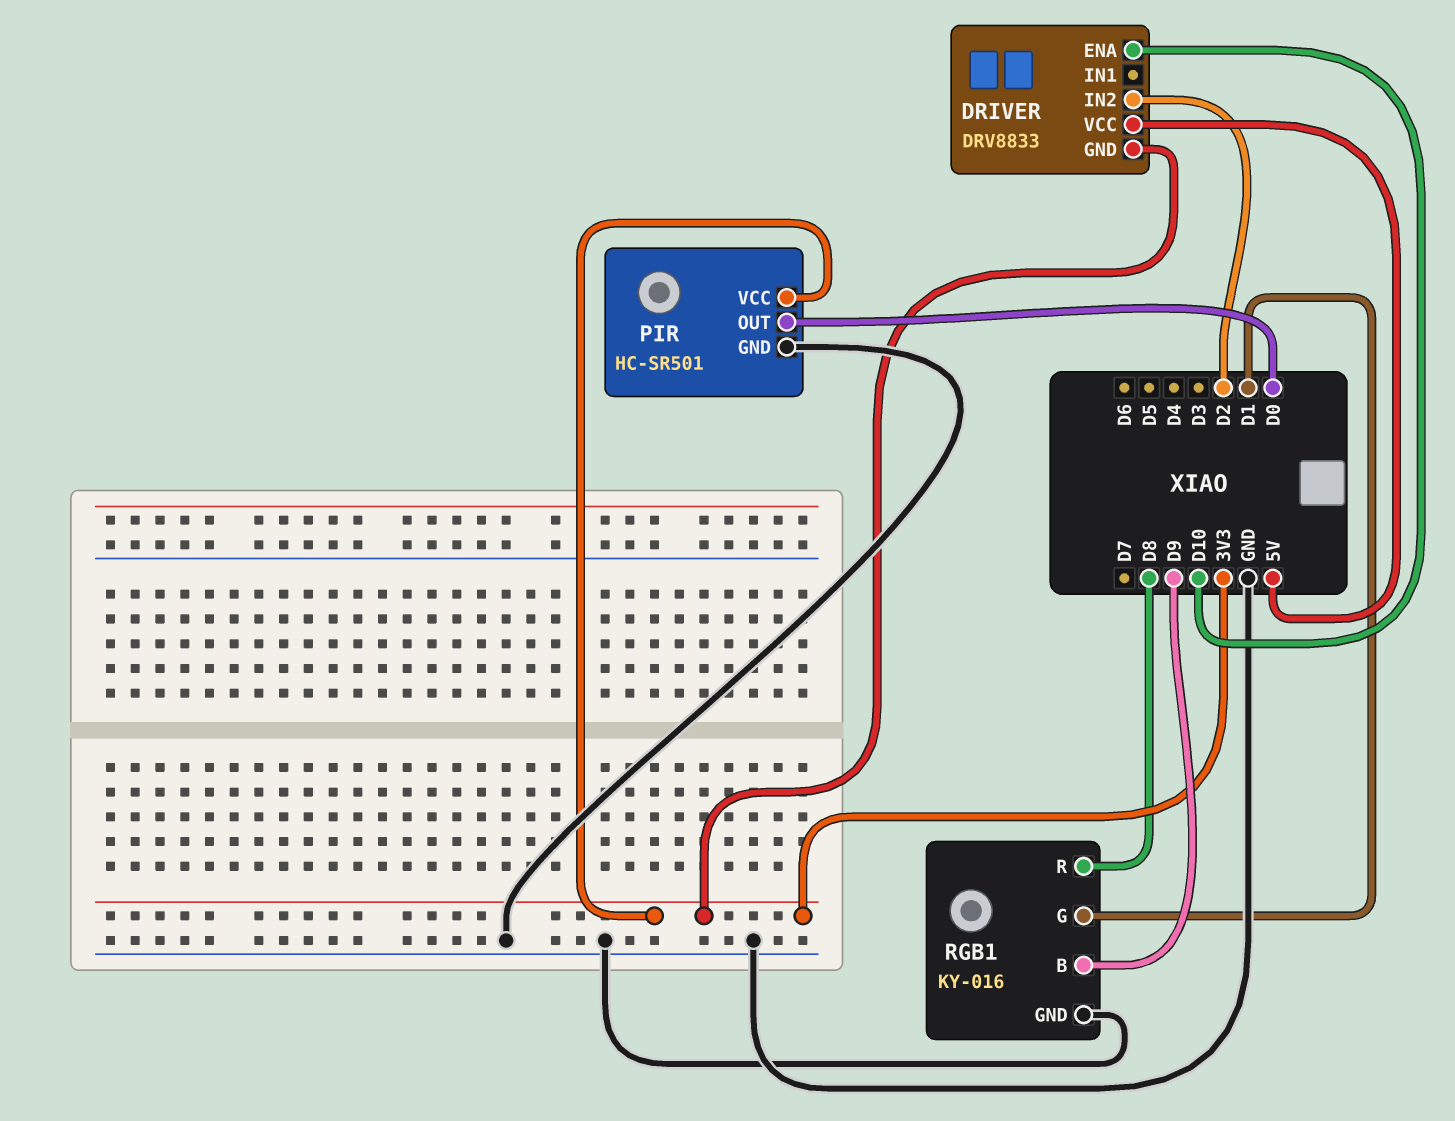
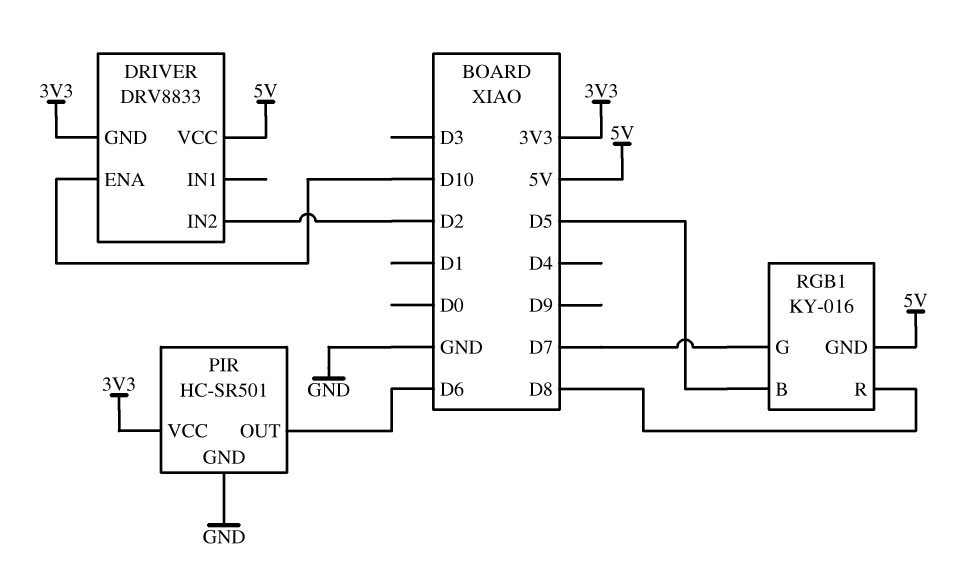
PIR pin OUT: D0 -> D6
RGB1 pin B: D9 -> D5
RGB1 pin G: D1 -> D7
RGB1 pin GND: GND -> 5V

